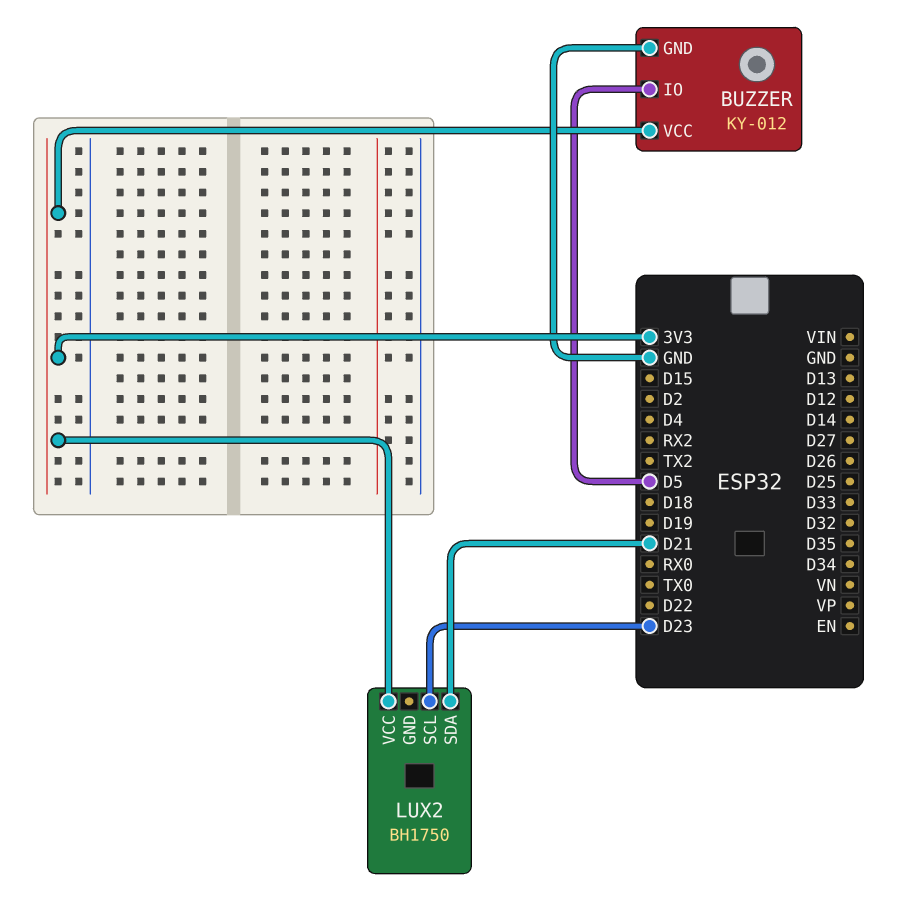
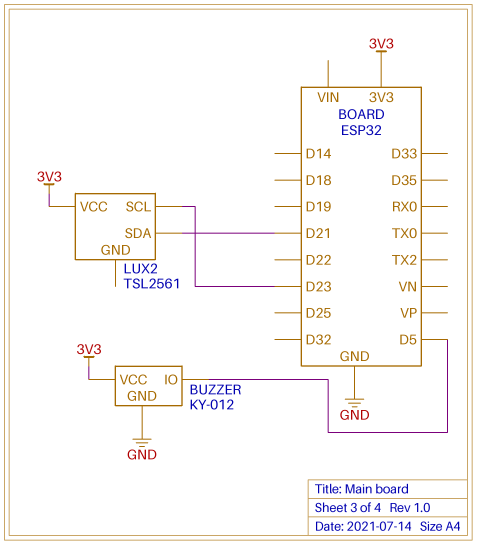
LUX2: BH1750 -> TSL2561

